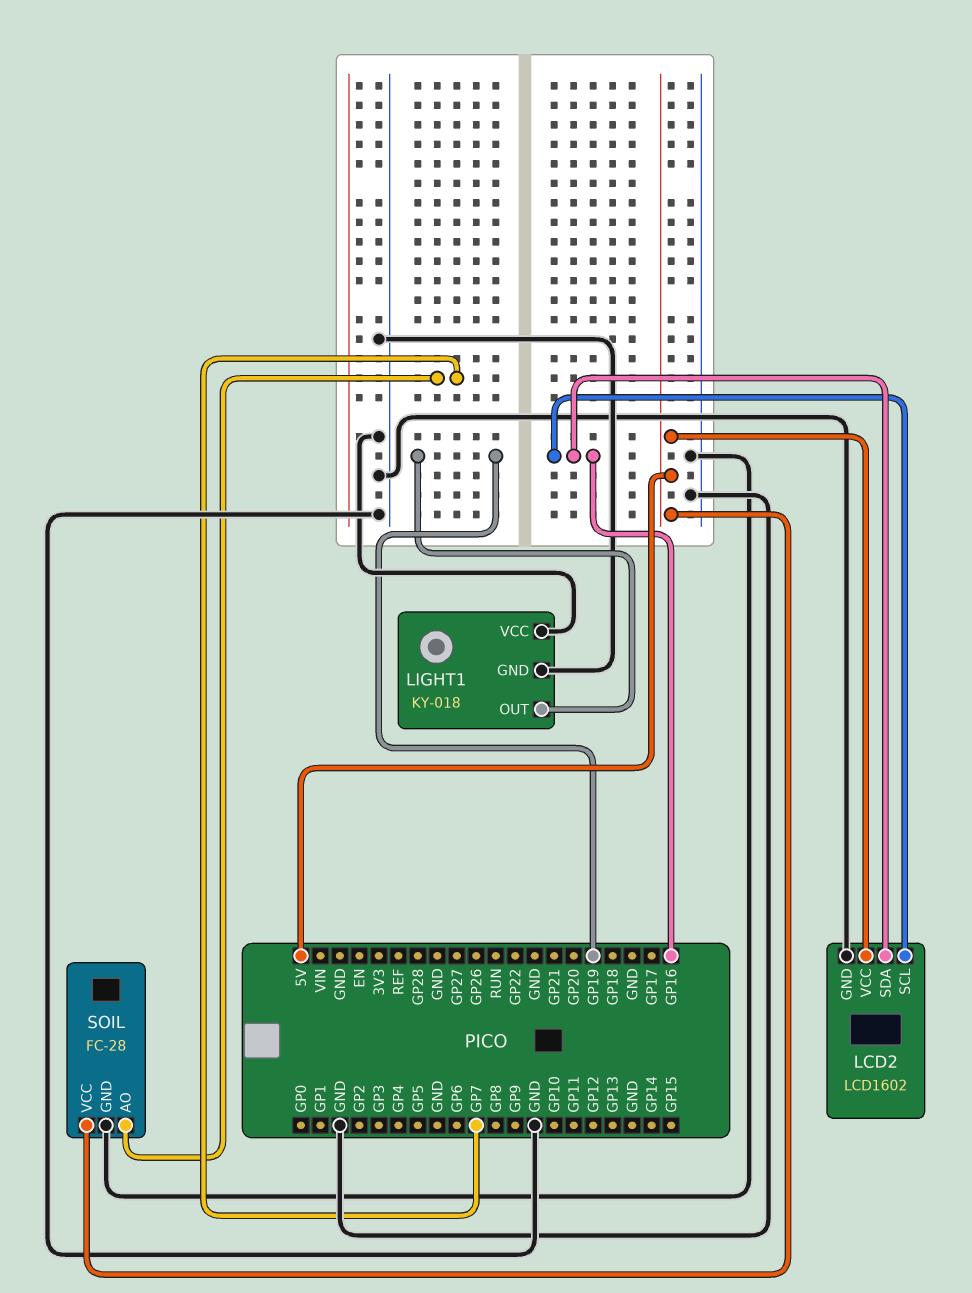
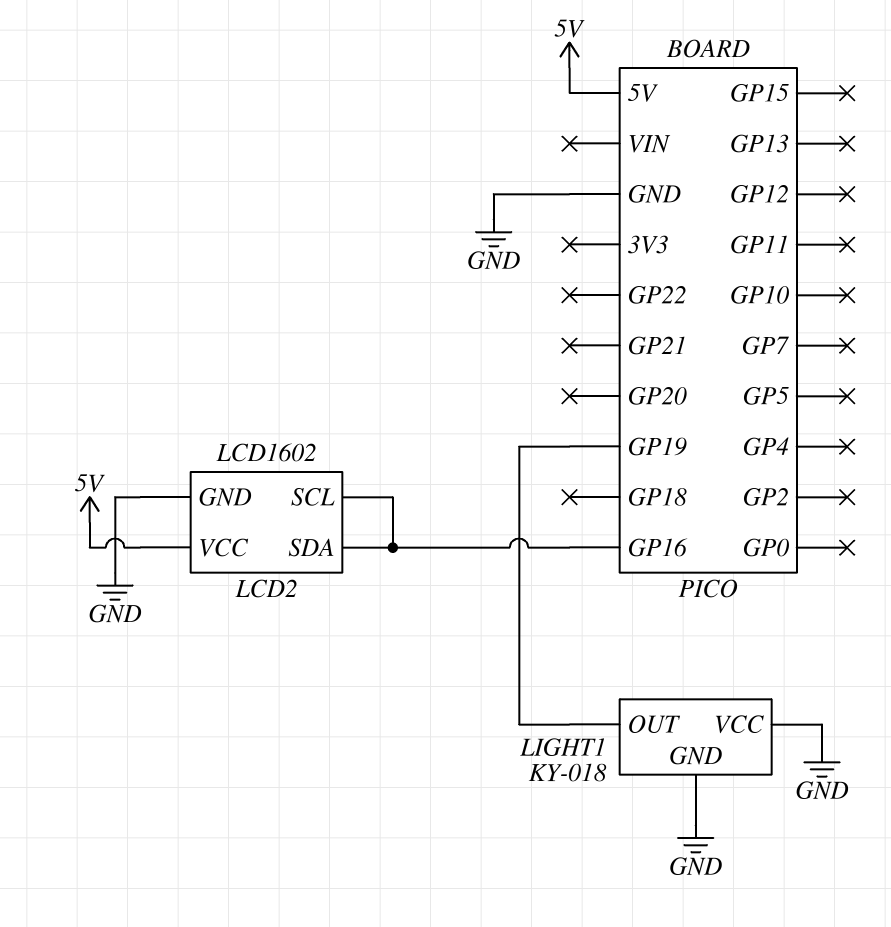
SOIL: FC-28 -> none
SOIL pin AO: GP7 -> none
SOIL pin GND: GND -> none
SOIL pin VCC: 5V -> none

